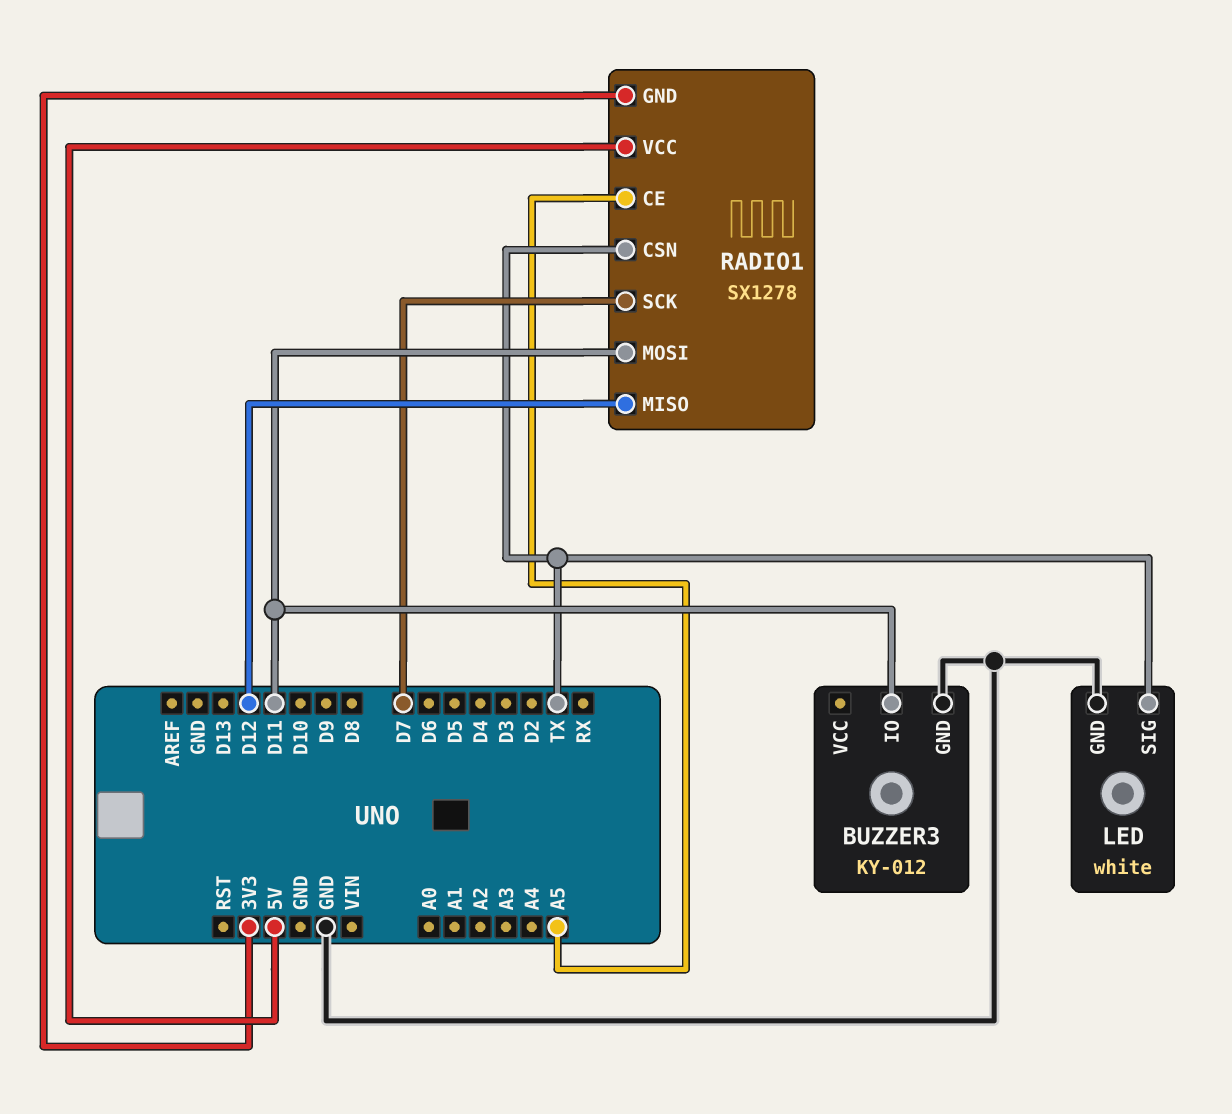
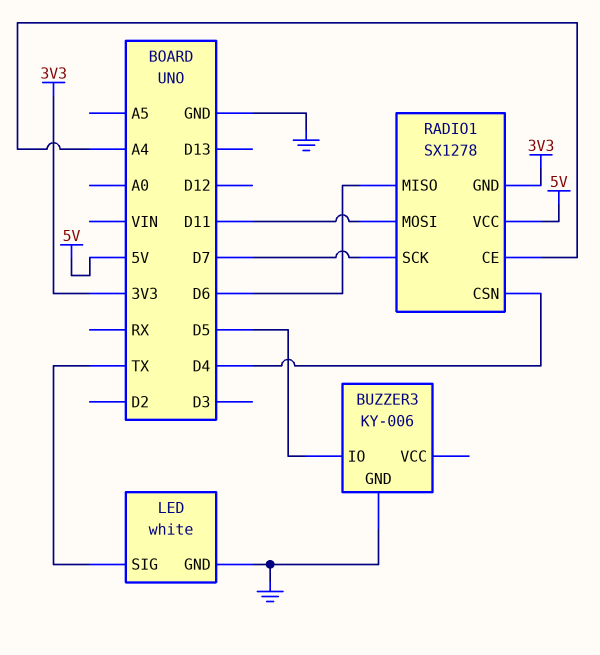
BUZZER3: KY-012 -> KY-006
BUZZER3 pin IO: D11 -> D5
RADIO1 pin CE: A5 -> A4
RADIO1 pin CSN: TX -> D4
RADIO1 pin MISO: D12 -> D6

